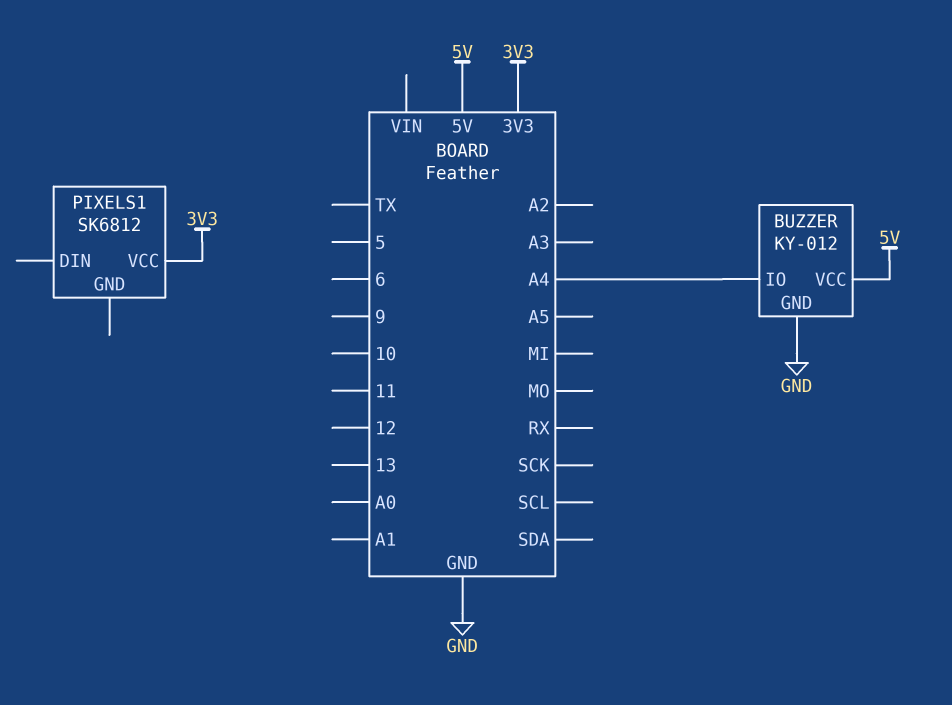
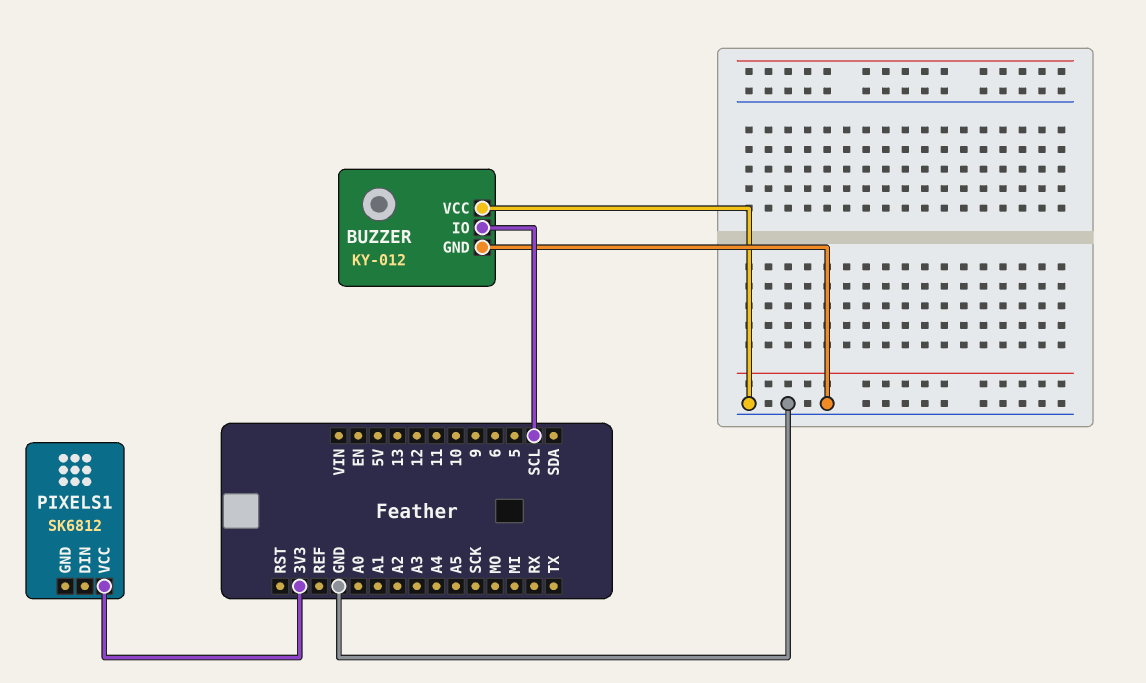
BUZZER pin IO: A4 -> SCL
BUZZER pin VCC: 5V -> GND

